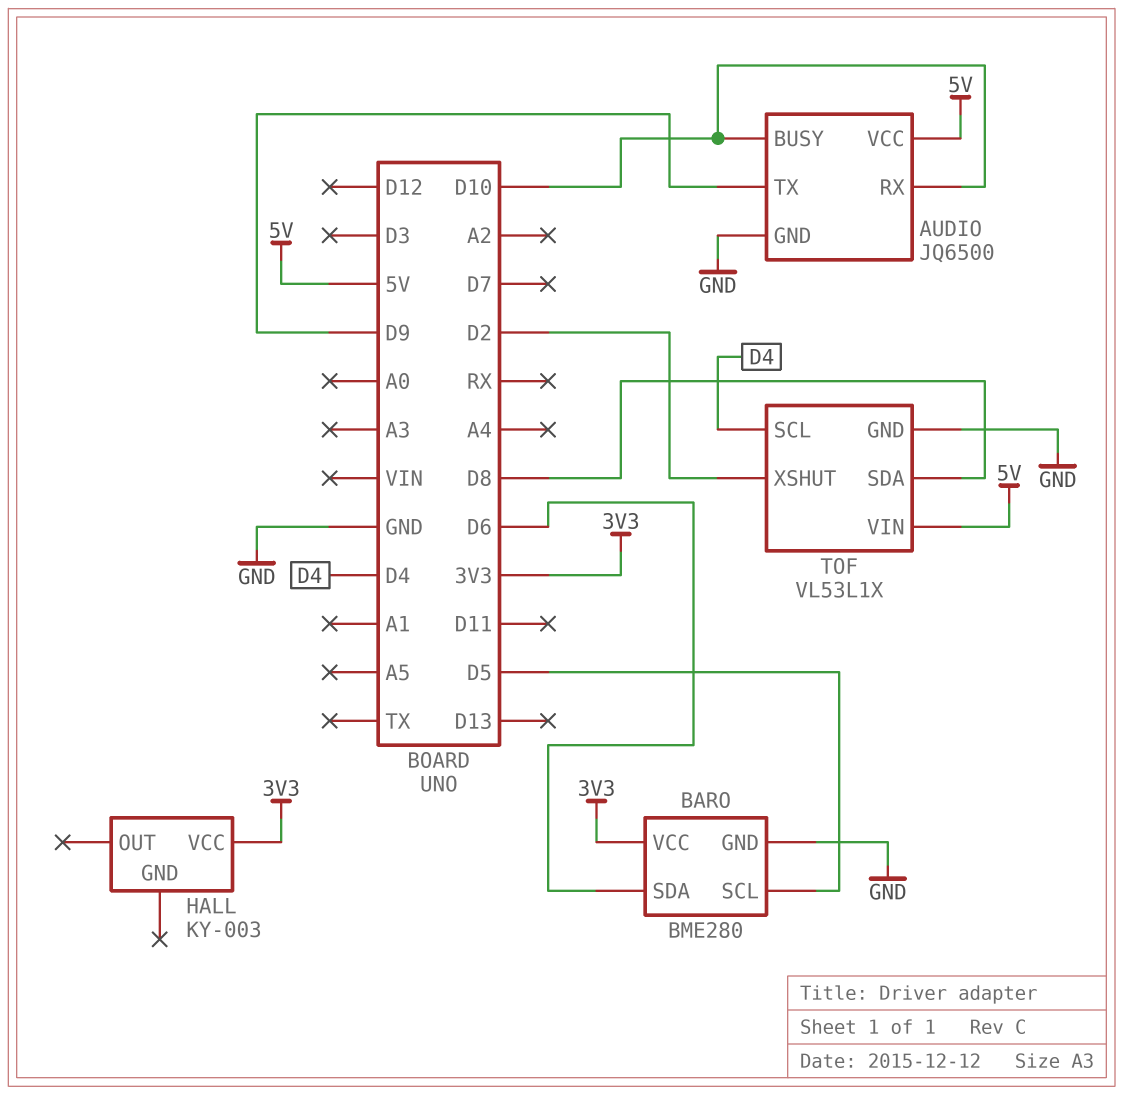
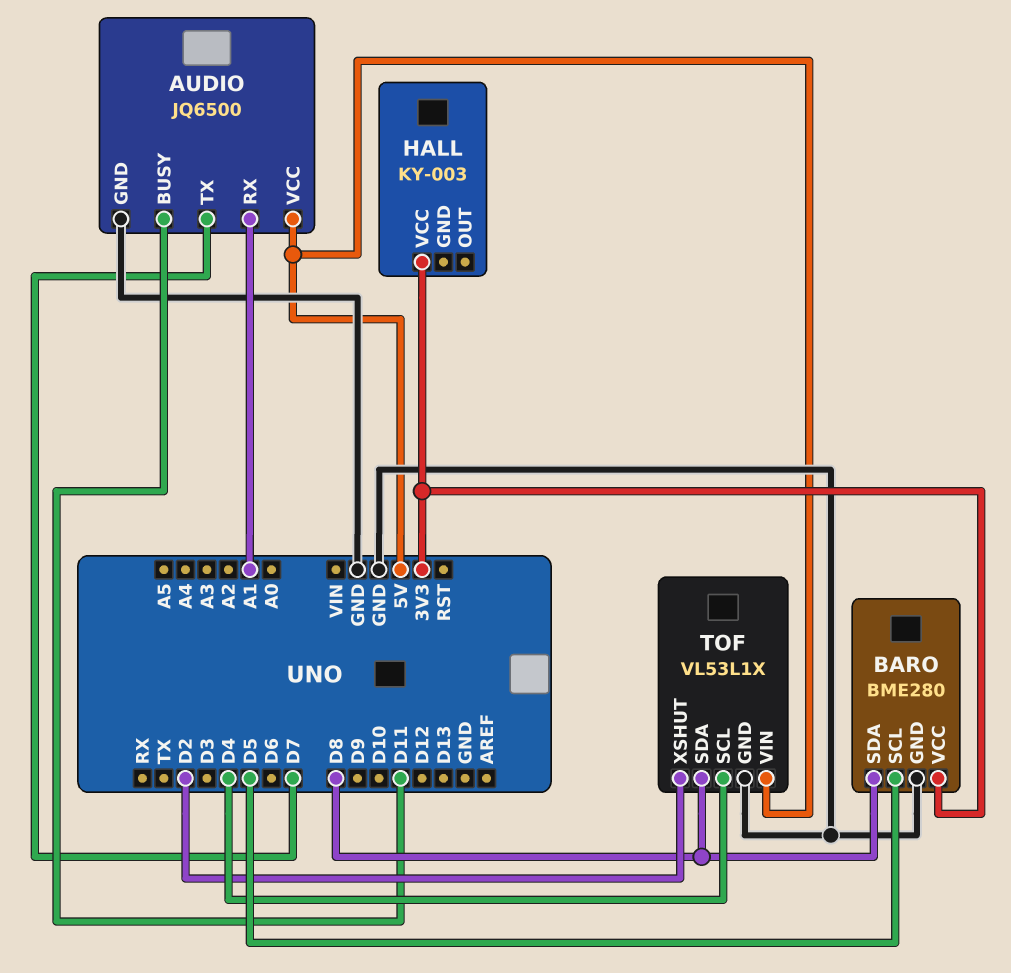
AUDIO pin BUSY: D10 -> D11
AUDIO pin RX: D10 -> A1
AUDIO pin TX: D9 -> D7
BARO pin SDA: D6 -> D8

